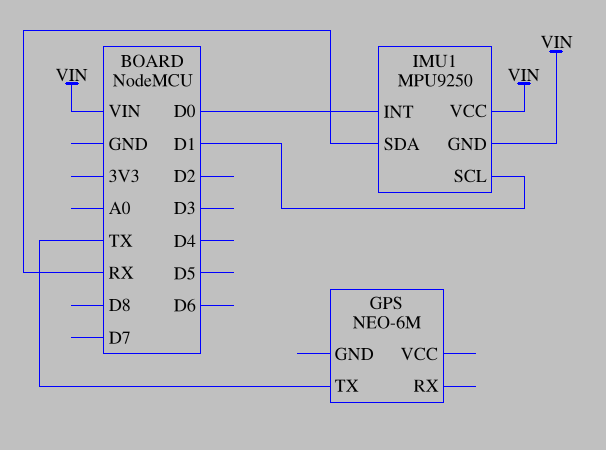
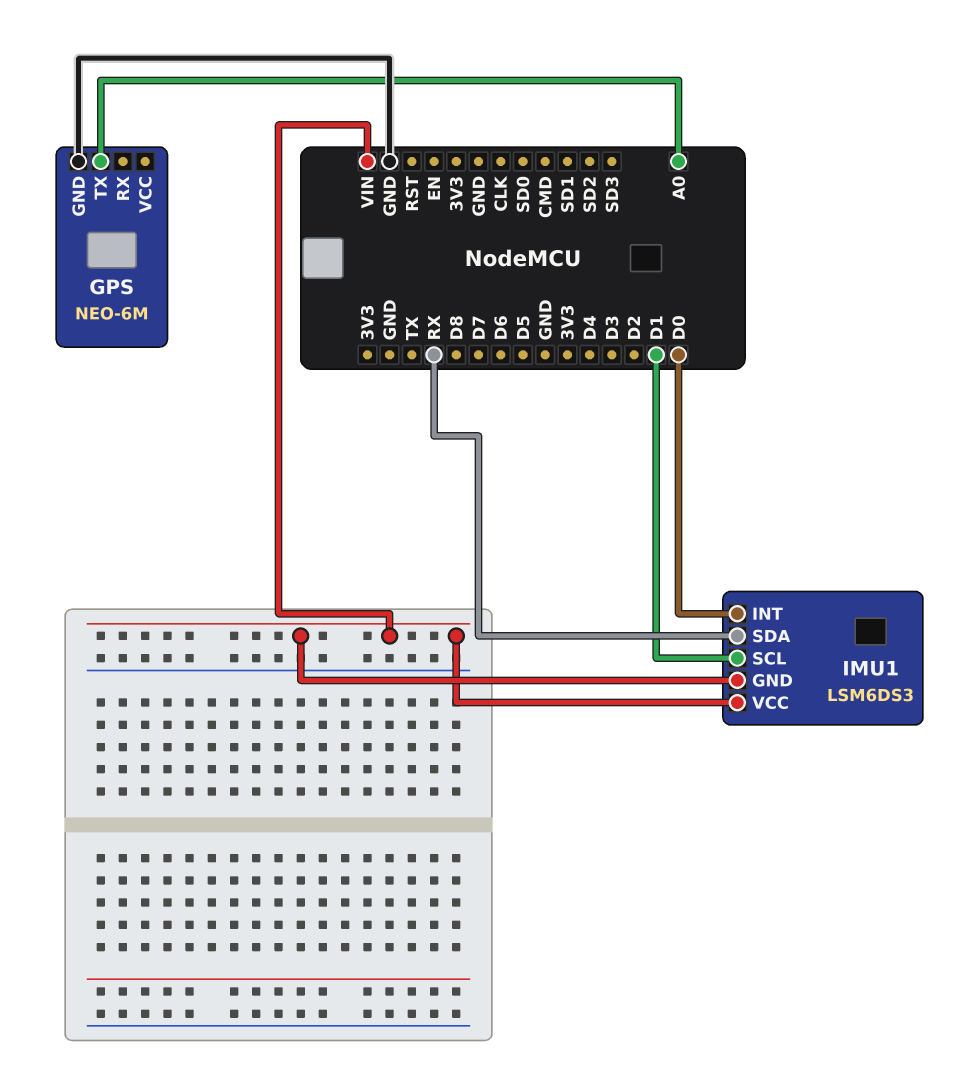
GPS pin GND: none -> GND
GPS pin TX: TX -> A0
IMU1: MPU9250 -> LSM6DS3

